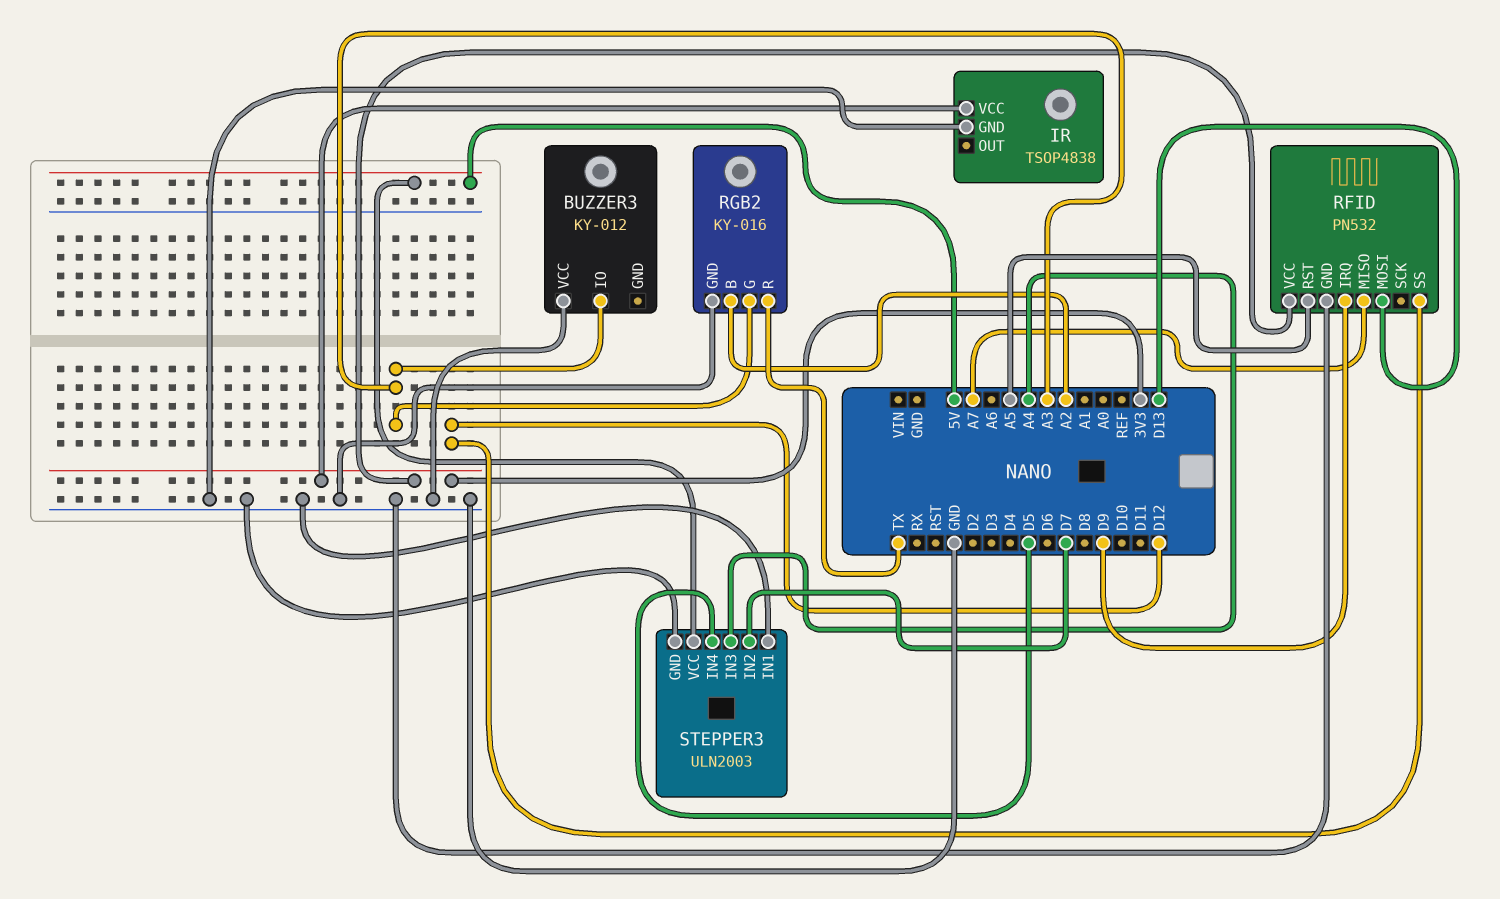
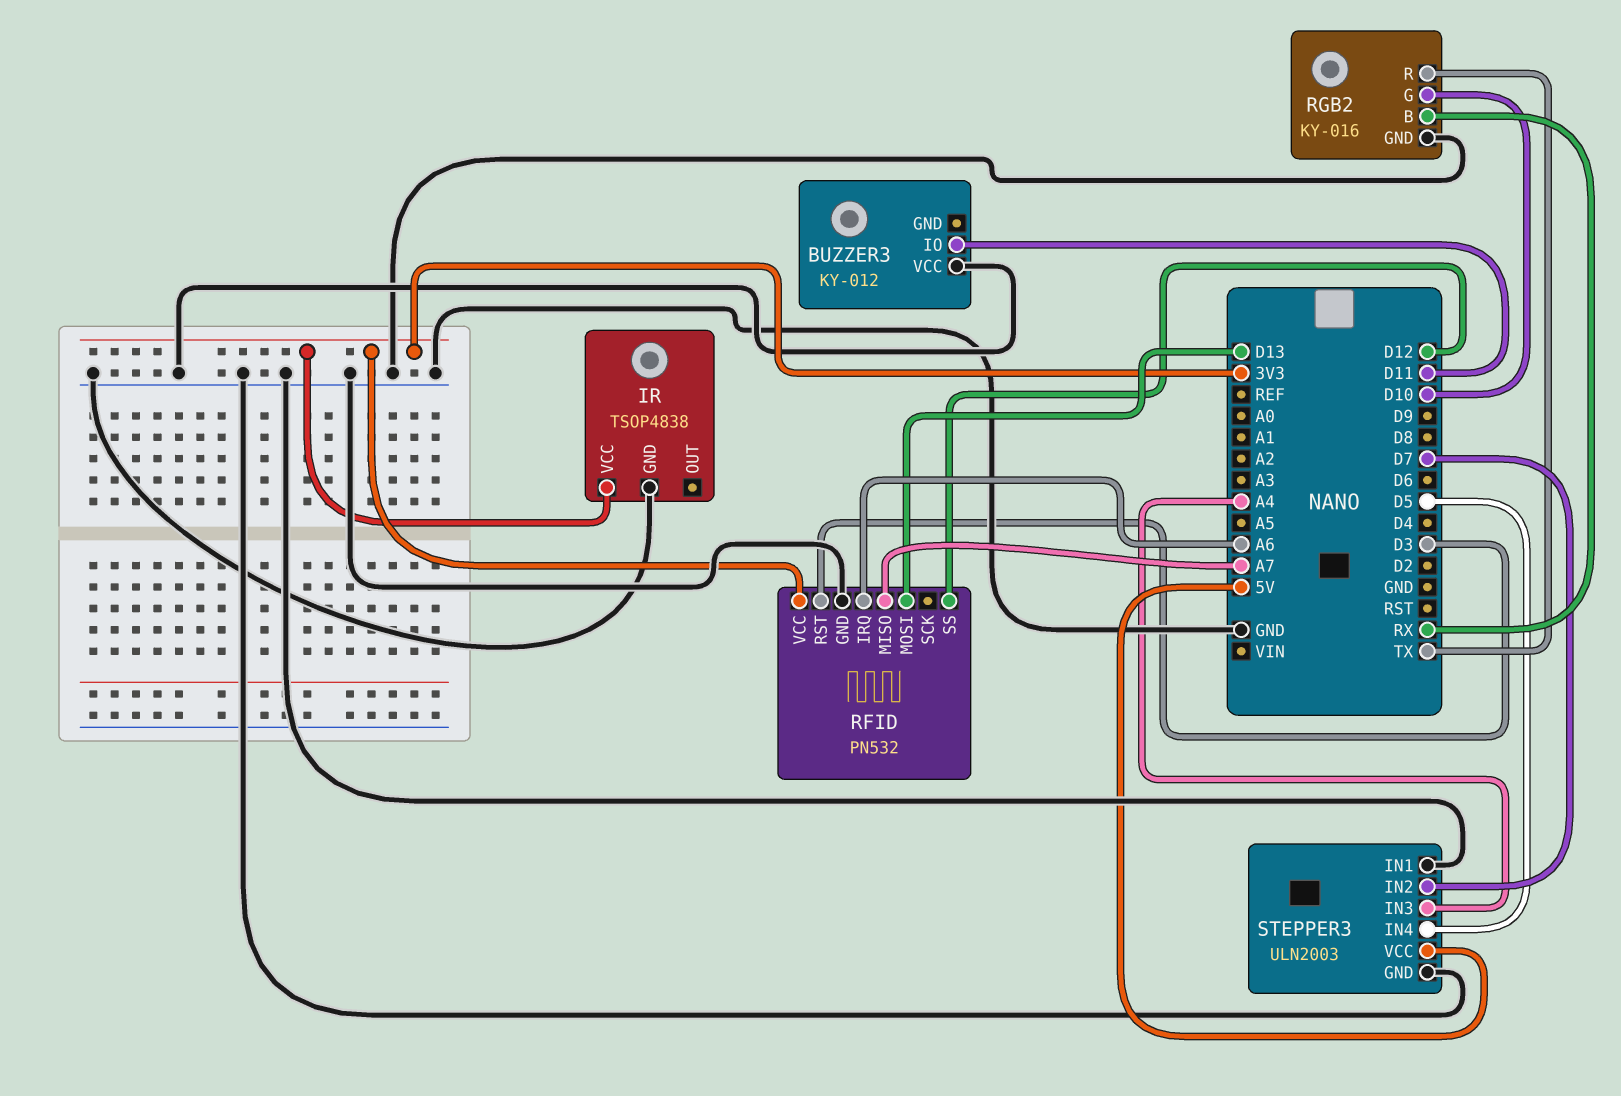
BUZZER3 pin IO: A3 -> D11
RFID pin IRQ: D9 -> A6
RFID pin RST: A5 -> D3
RGB2 pin B: A2 -> RX
RGB2 pin G: A3 -> D10

